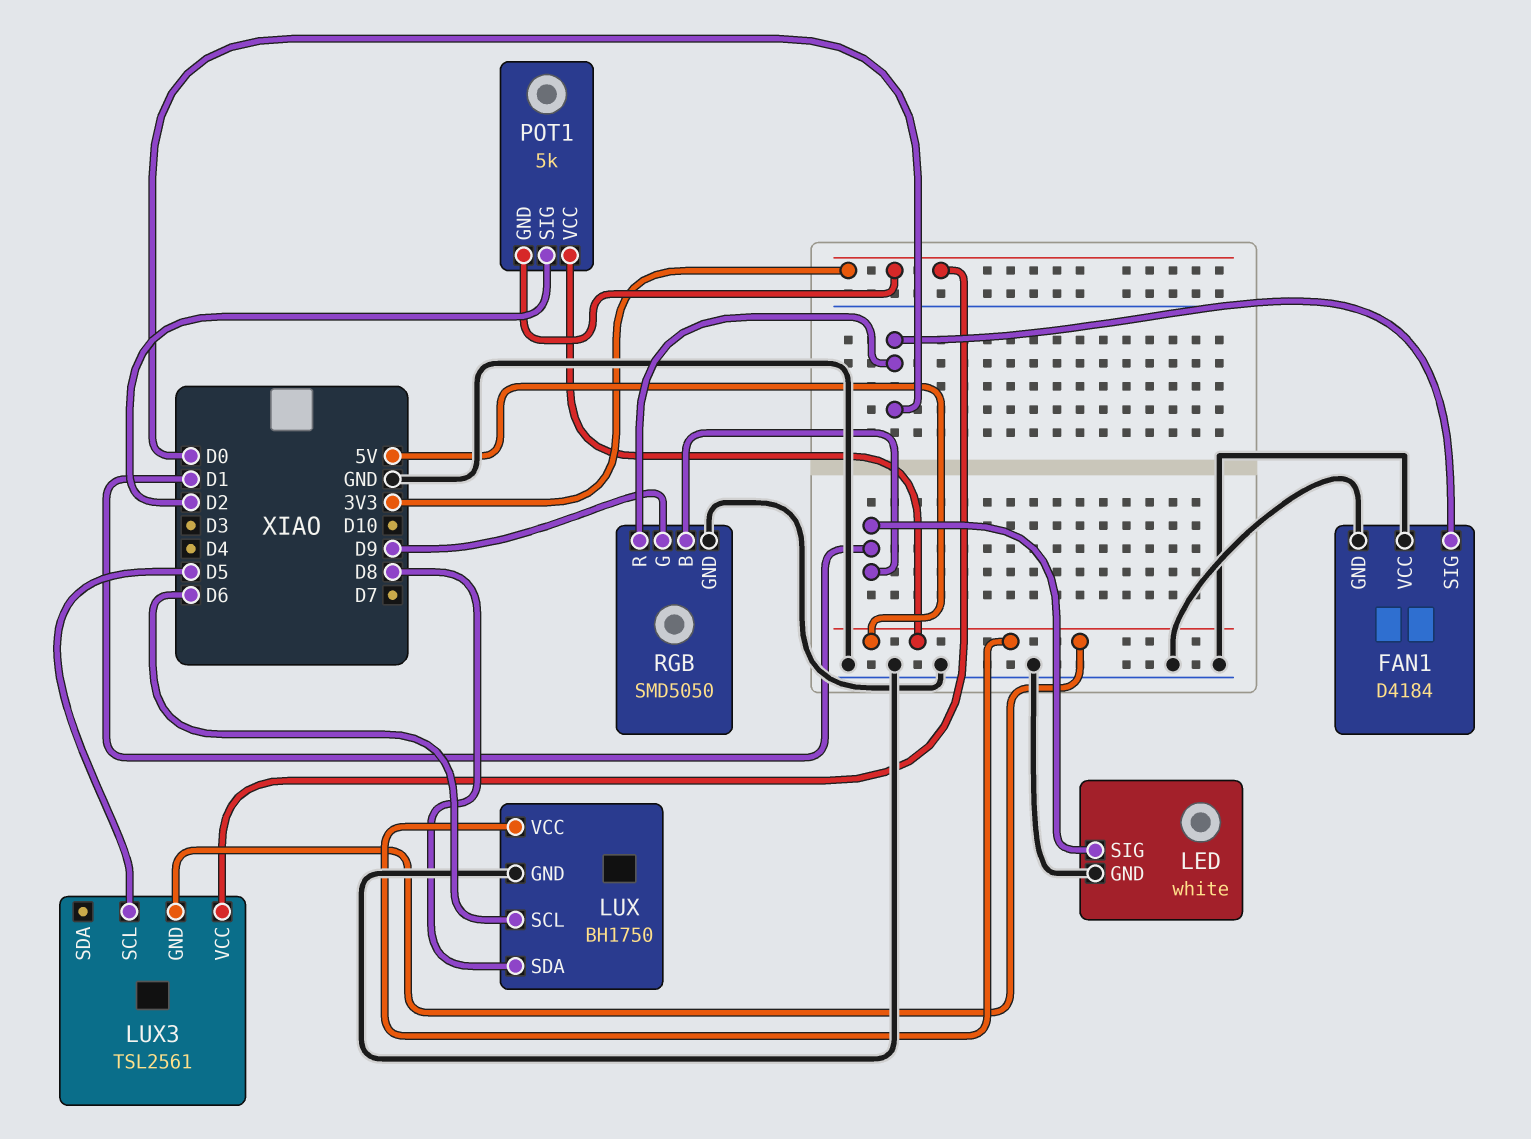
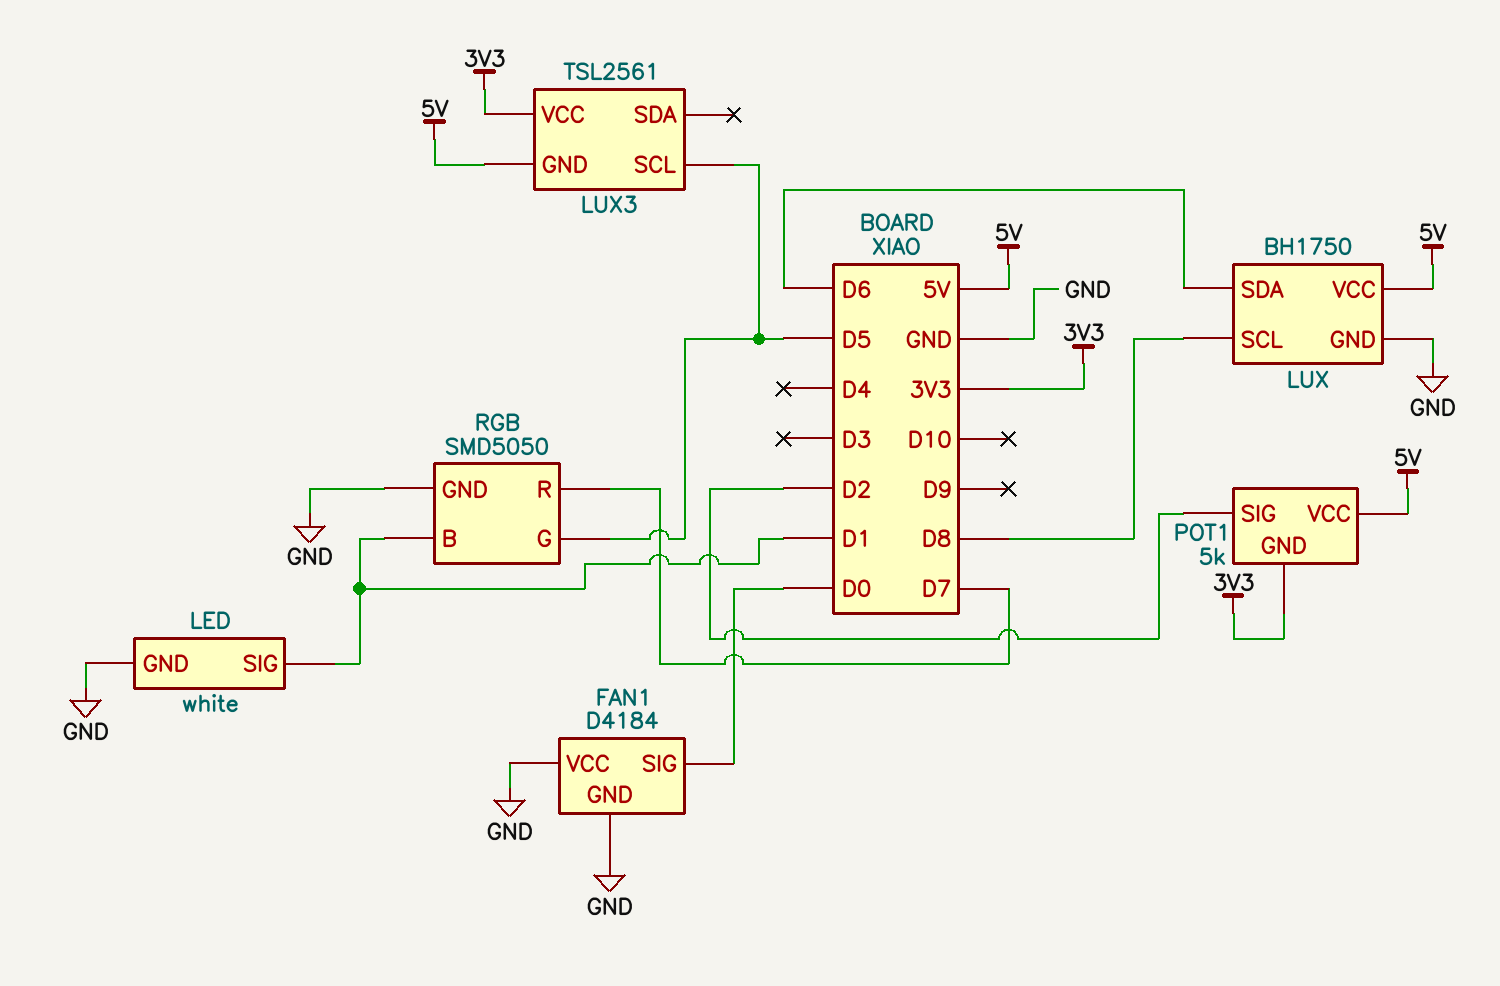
LUX pin SCL: D6 -> D8
LUX pin SDA: D8 -> D6
RGB pin G: D9 -> D5
RGB pin R: D0 -> D7

